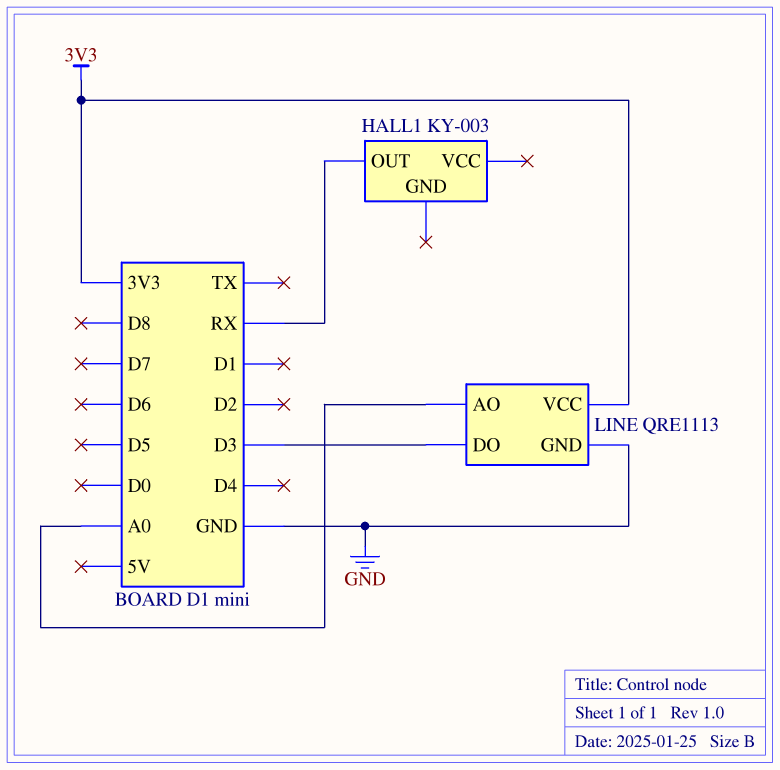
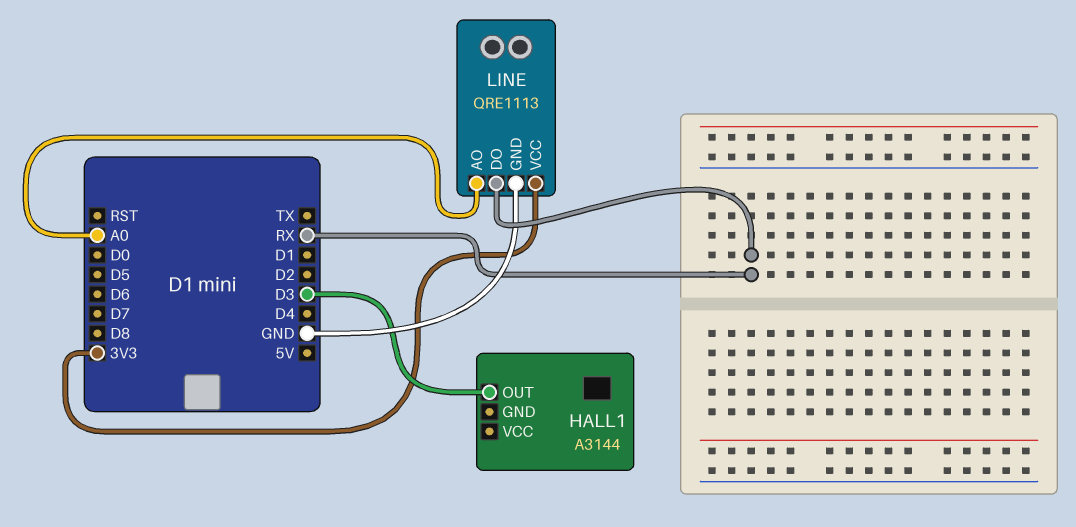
HALL1: KY-003 -> A3144
HALL1 pin OUT: RX -> D3
LINE pin DO: D3 -> RX

